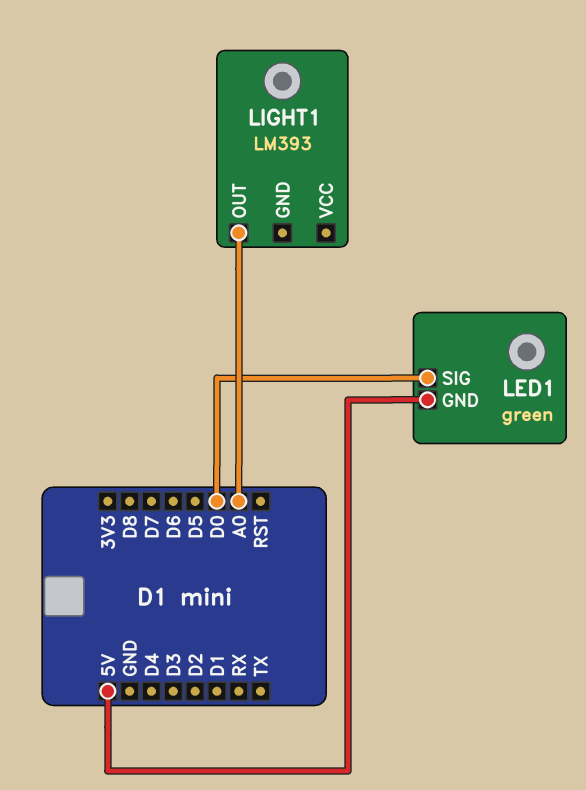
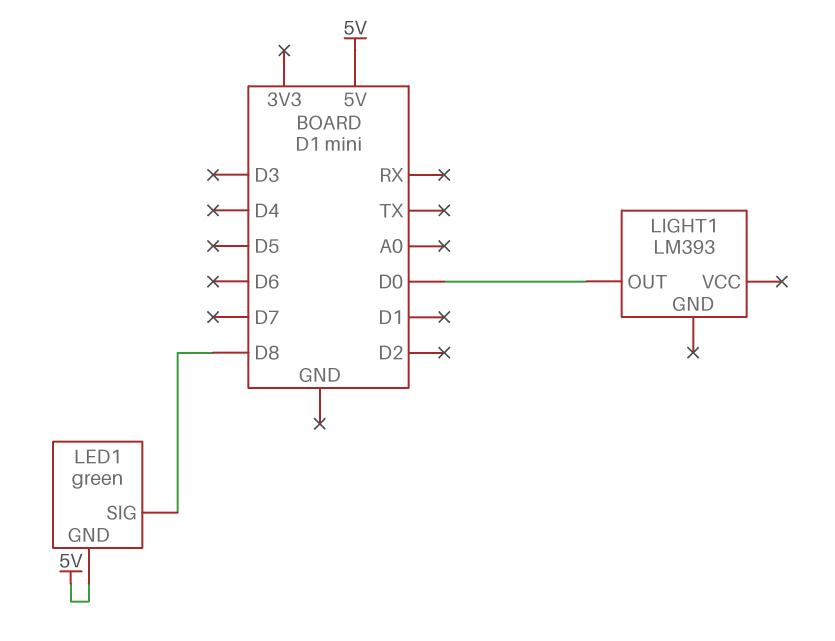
LED1 pin SIG: D0 -> D8
LIGHT1 pin OUT: A0 -> D0

